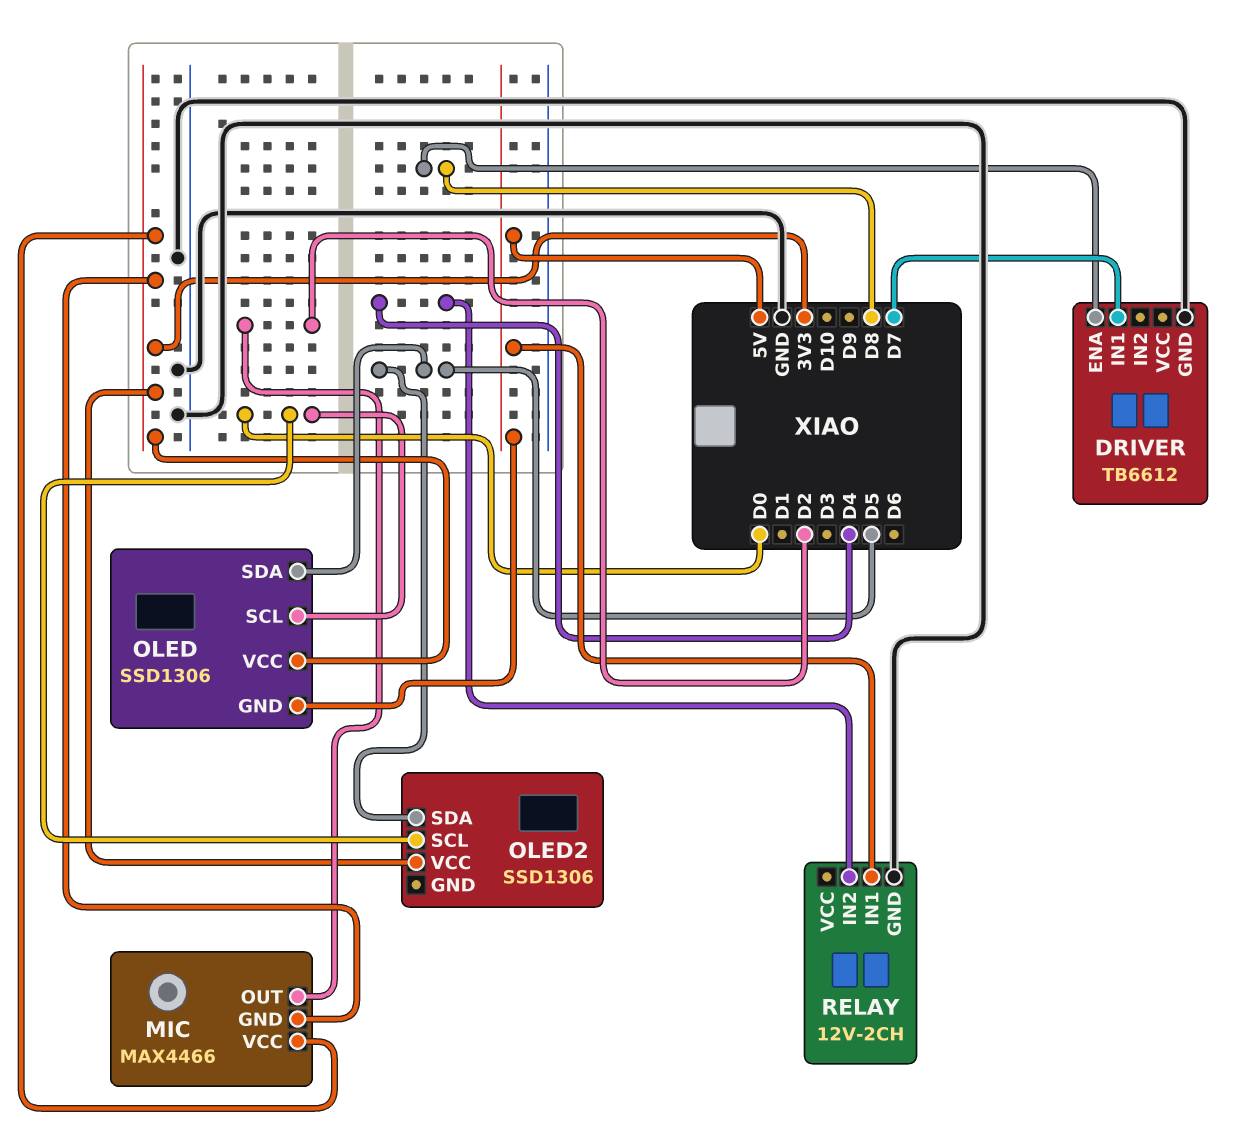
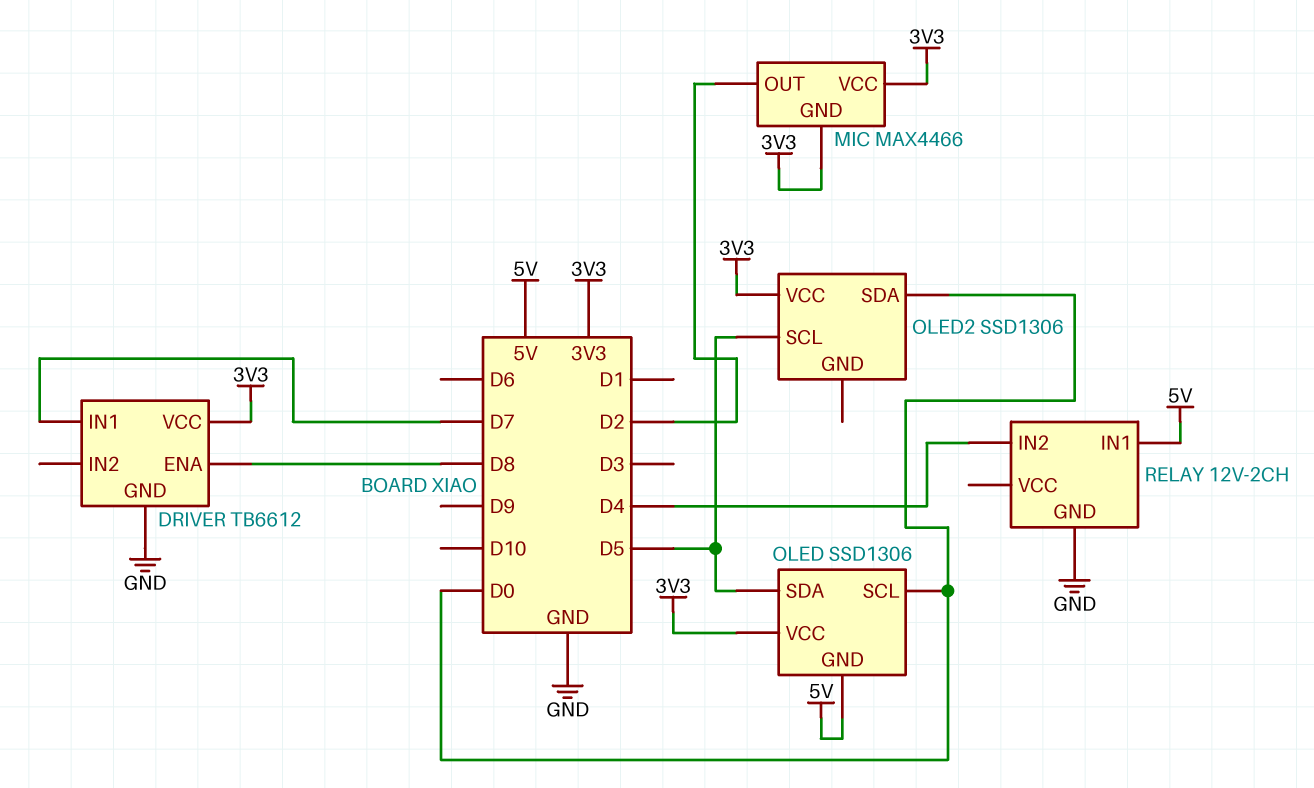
DRIVER pin VCC: none -> 3V3
OLED2 pin SCL: D0 -> D5
OLED2 pin SDA: D5 -> D0

